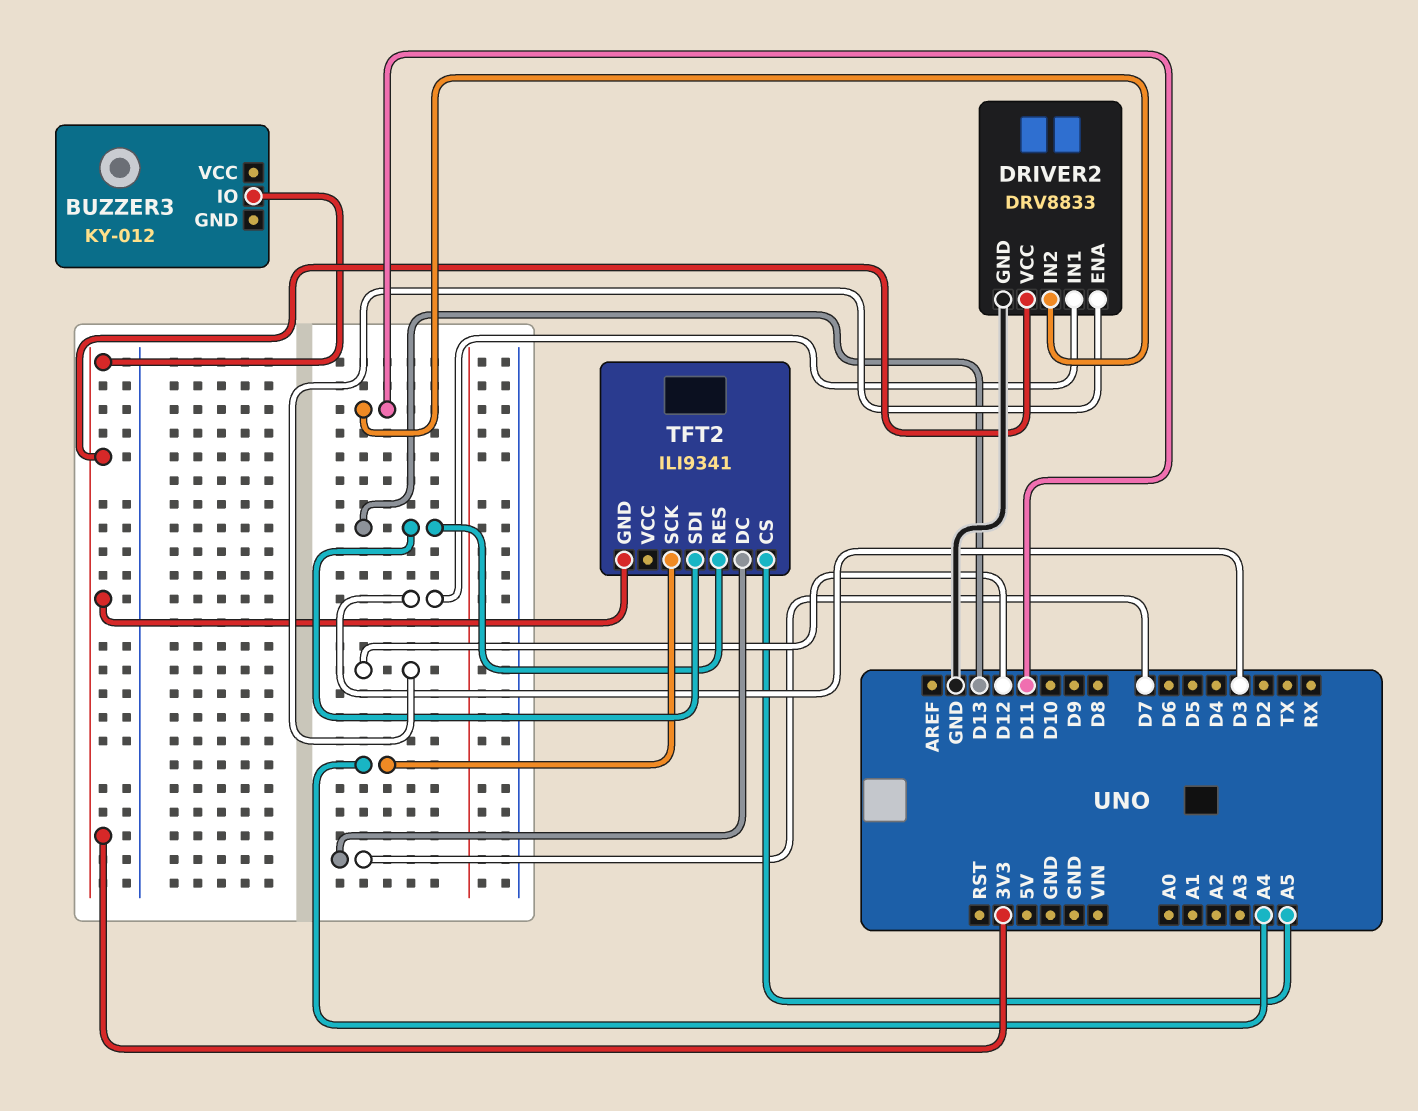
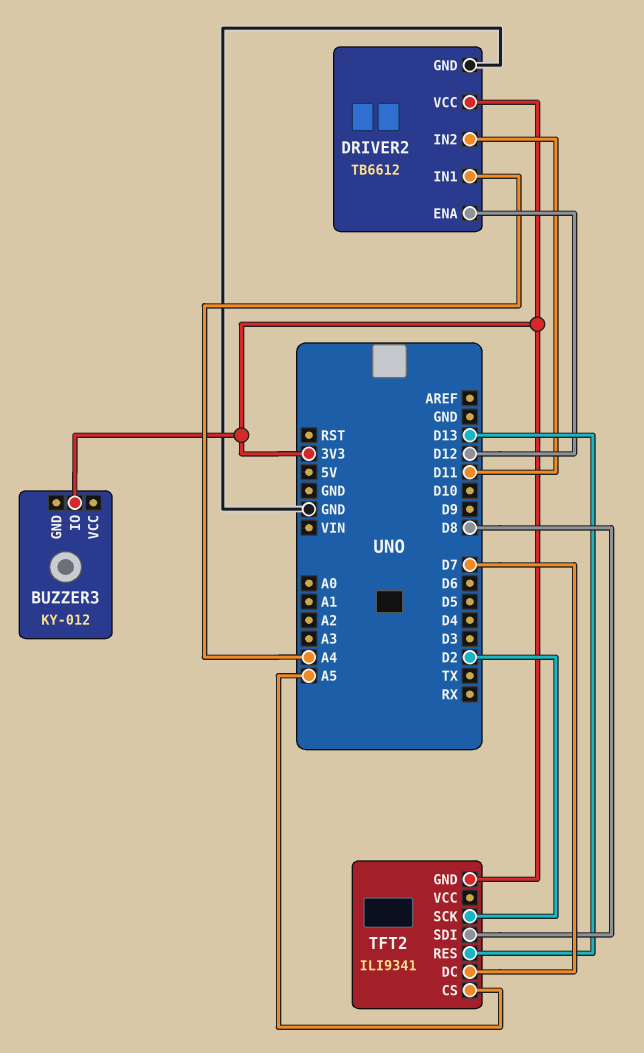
DRIVER2: DRV8833 -> TB6612
DRIVER2 pin IN1: D3 -> A4
TFT2 pin SCK: A4 -> D2
TFT2 pin SDI: D13 -> D8

